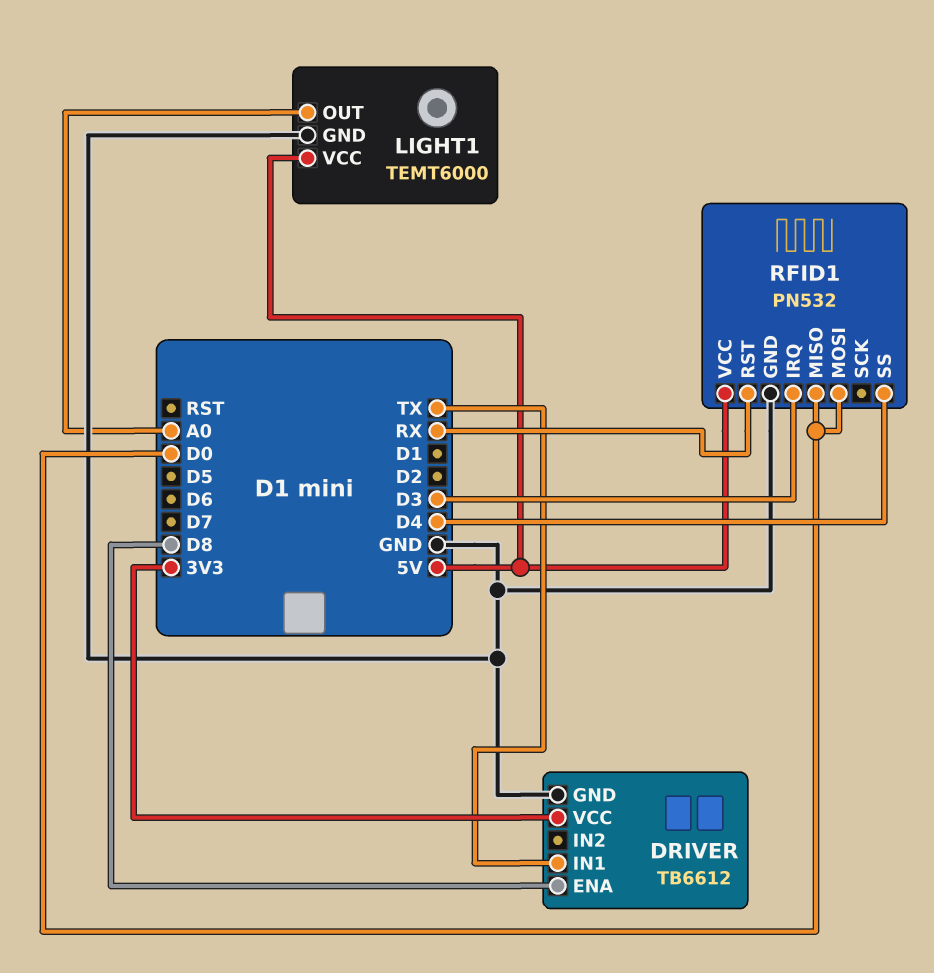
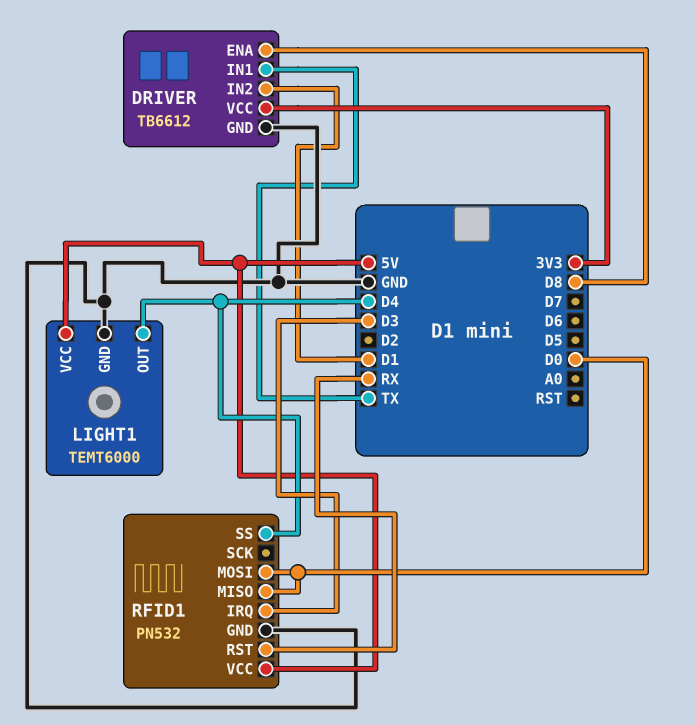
DRIVER pin IN2: none -> D1
LIGHT1 pin OUT: A0 -> D4

